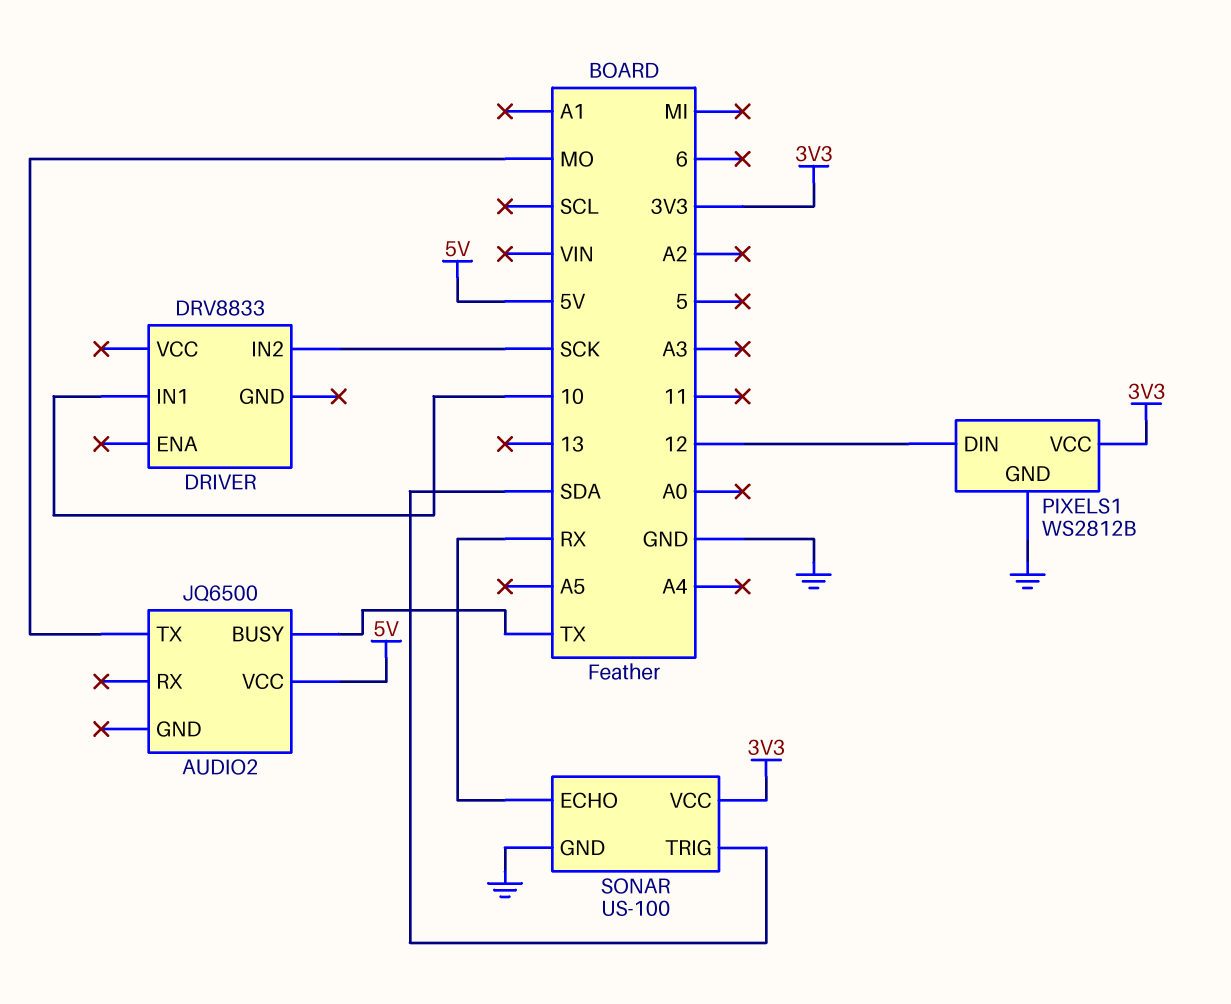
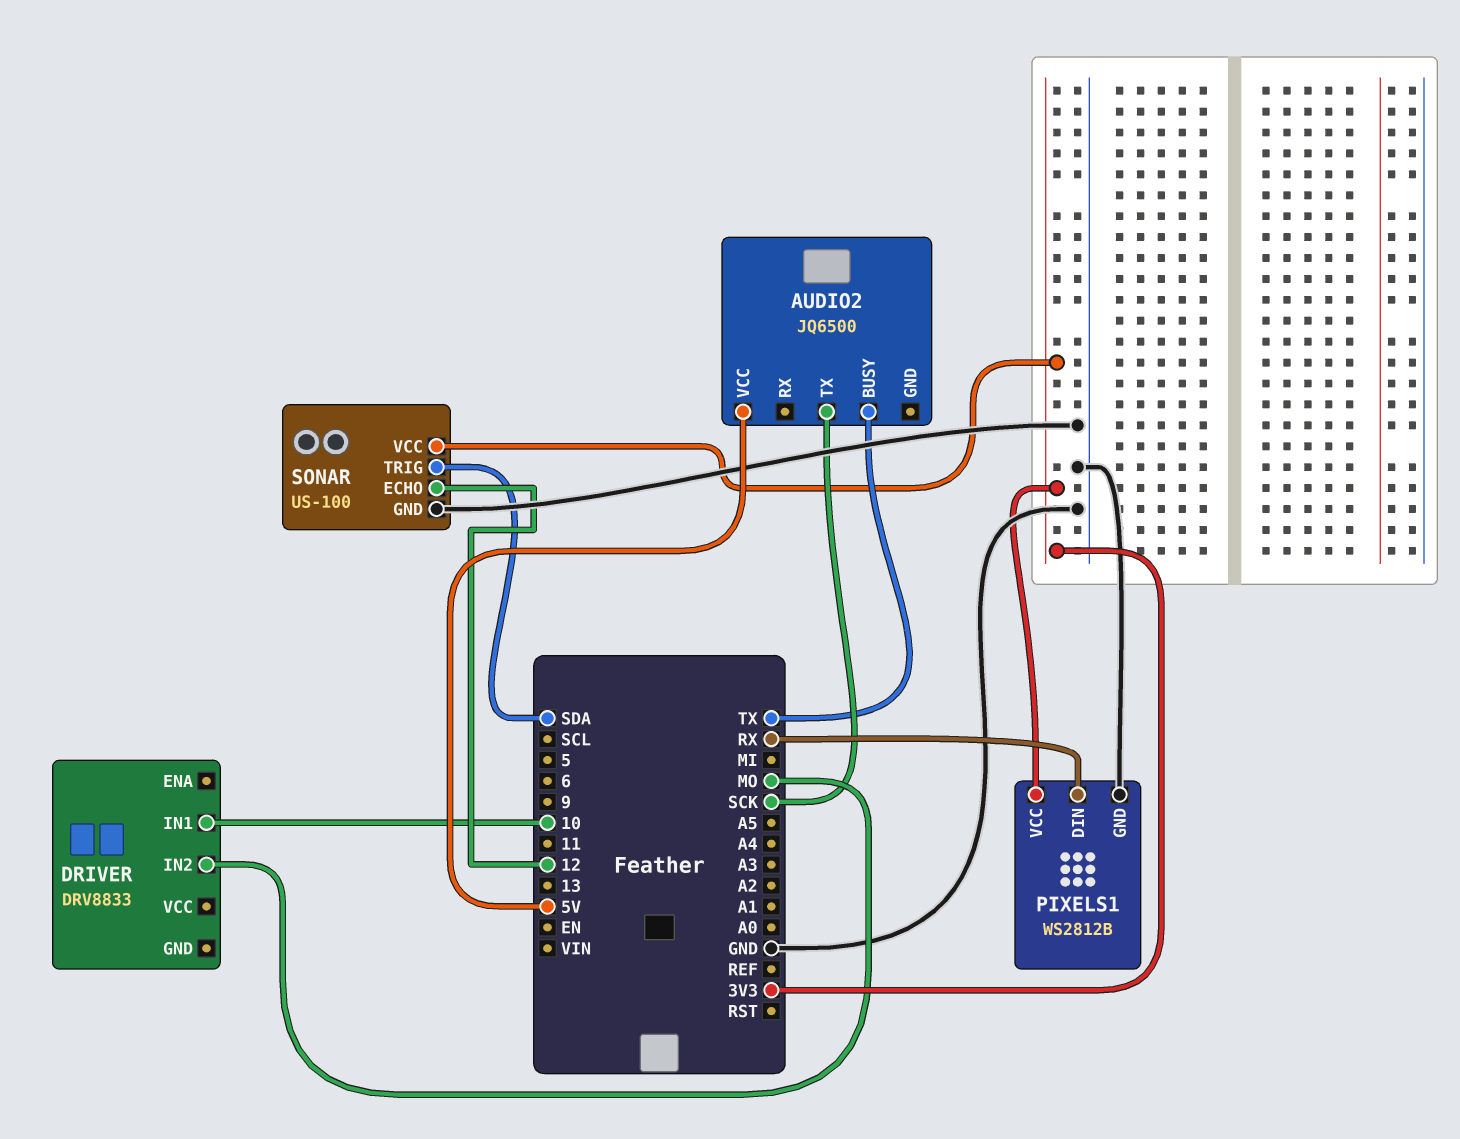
AUDIO2 pin TX: MO -> SCK
DRIVER pin IN2: SCK -> MO
PIXELS1 pin DIN: 12 -> RX
SONAR pin ECHO: RX -> 12

